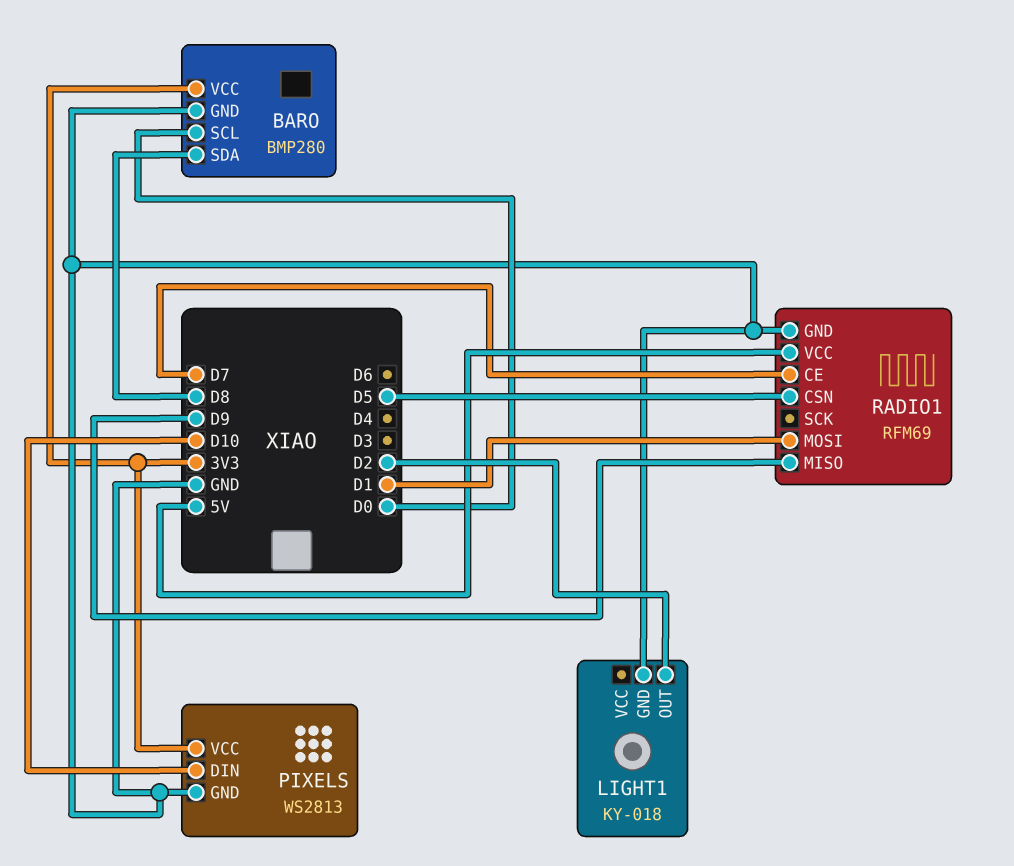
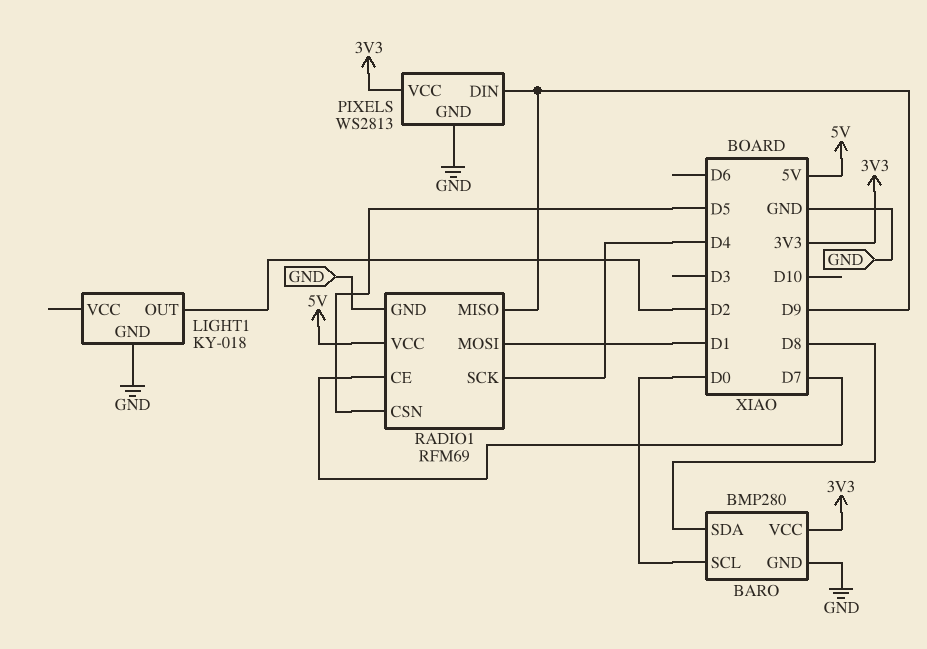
PIXELS pin DIN: D10 -> D9
RADIO1 pin SCK: none -> D4

